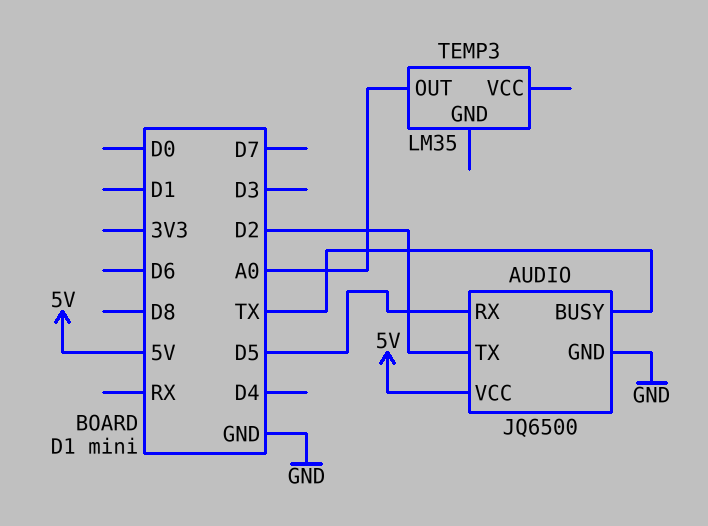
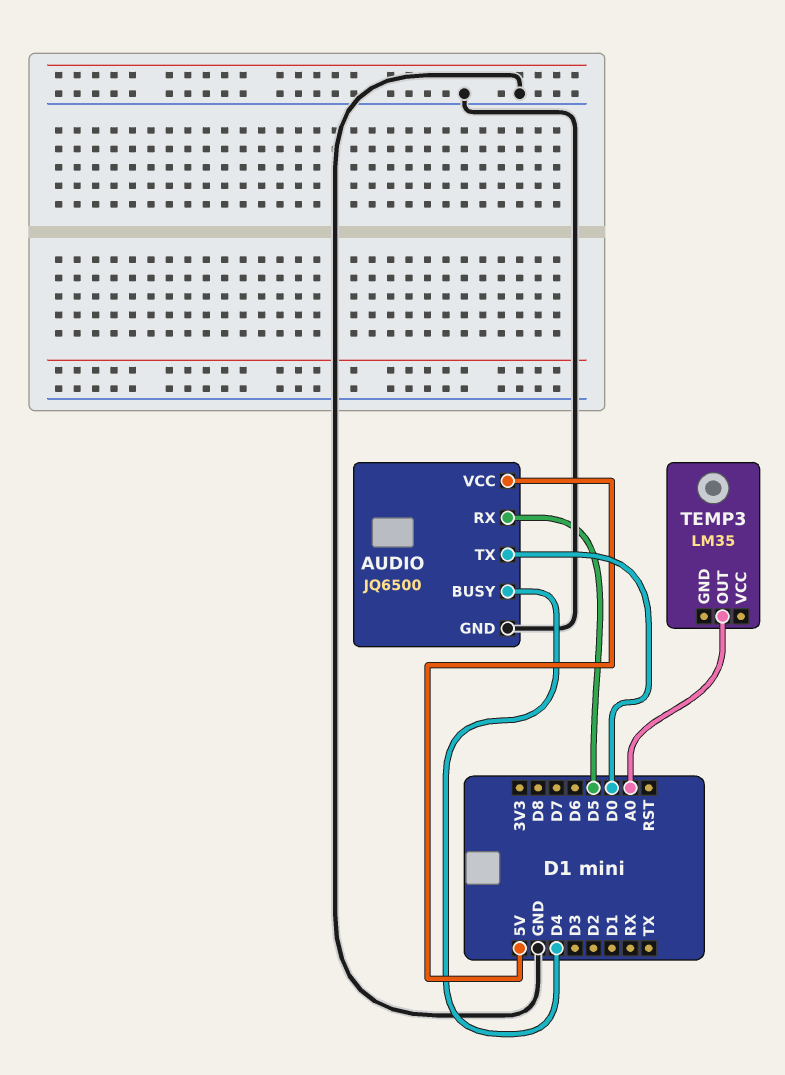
AUDIO pin BUSY: TX -> D4
AUDIO pin TX: D2 -> D0

